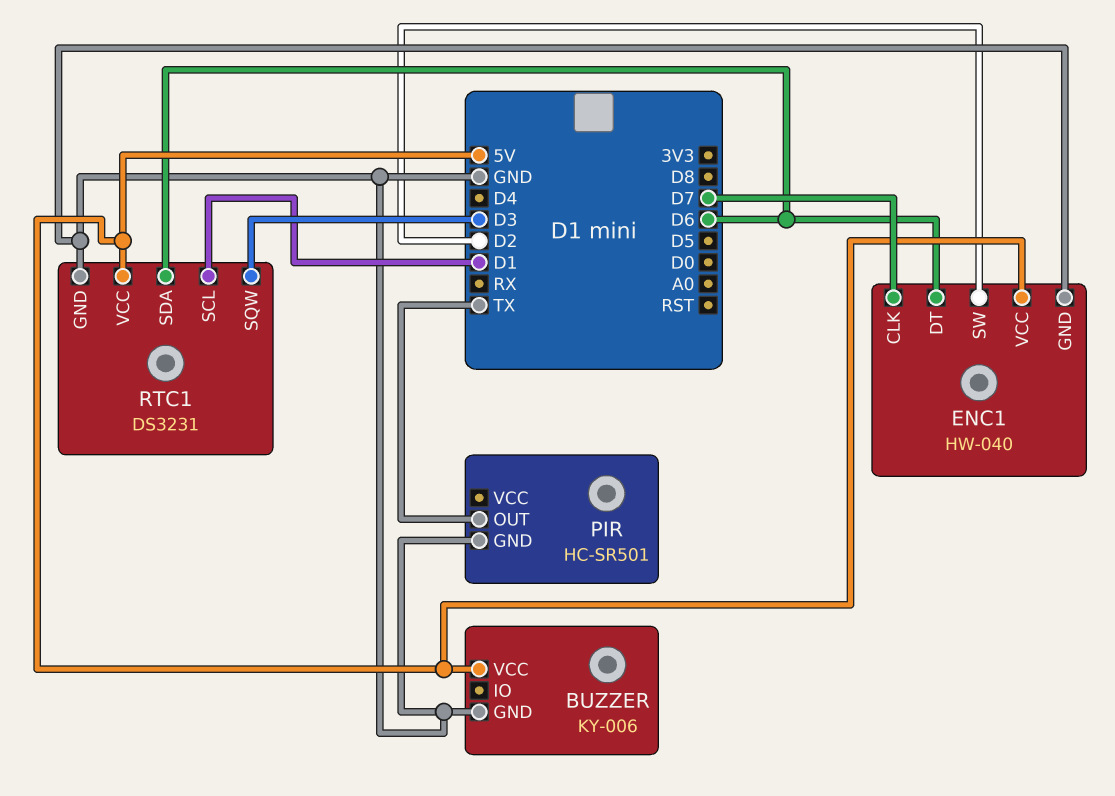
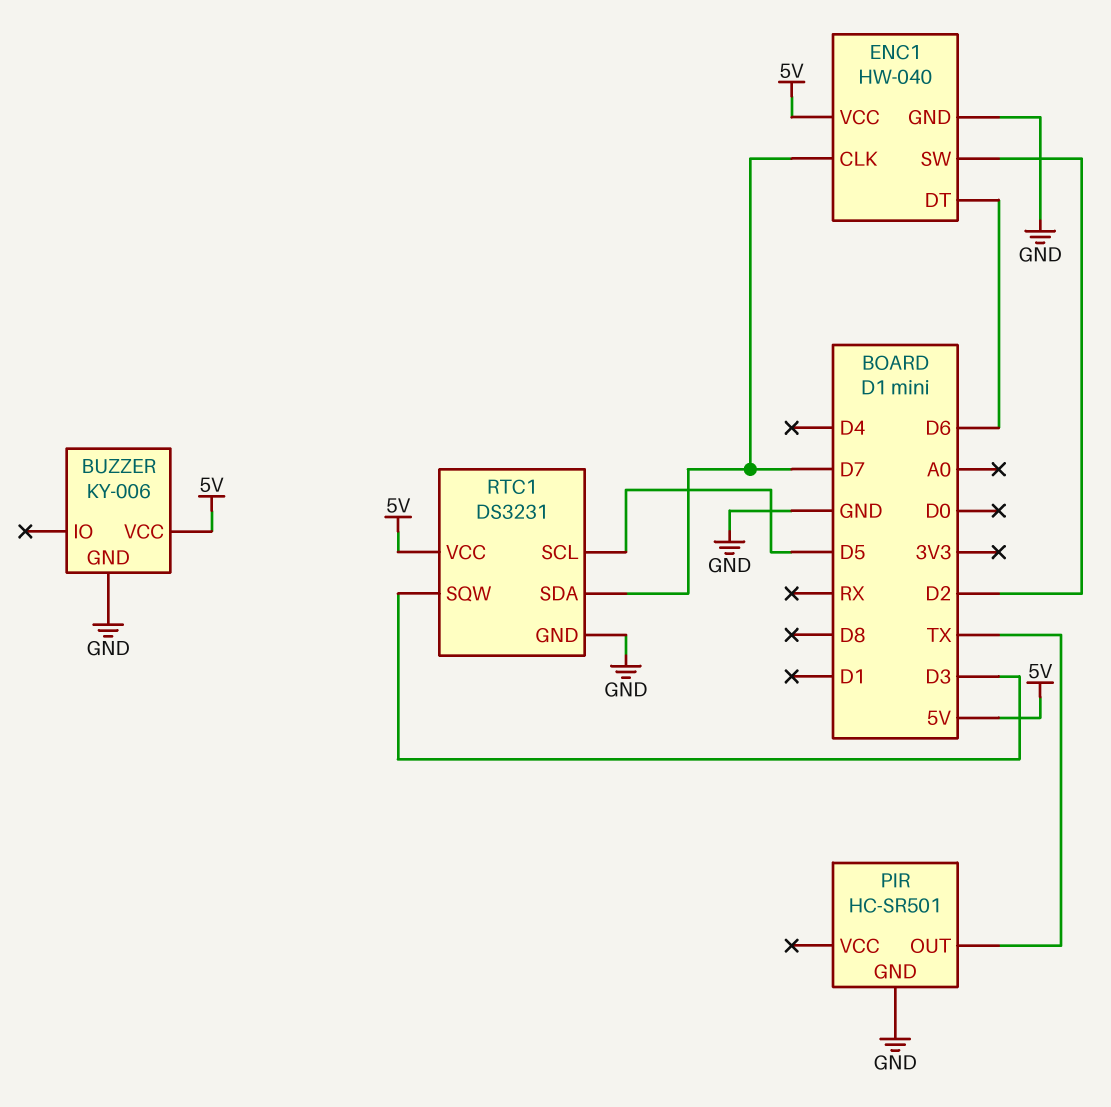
RTC1 pin SCL: D1 -> D5
RTC1 pin SDA: D6 -> D7

